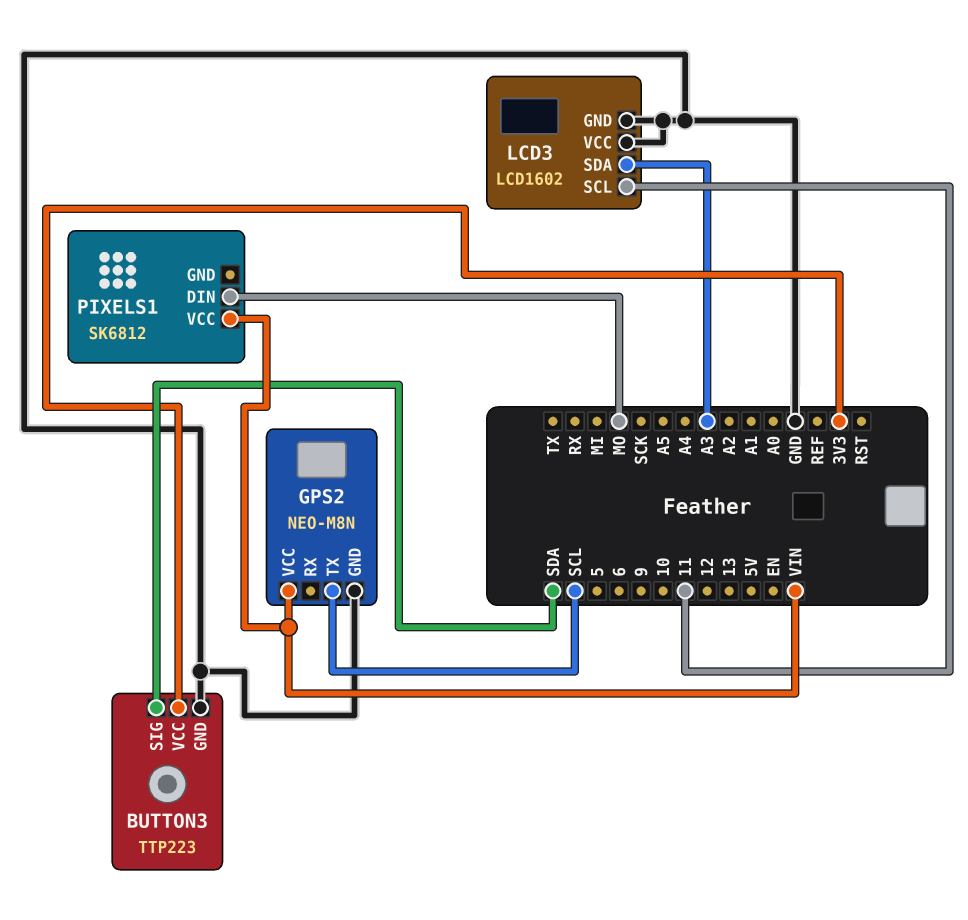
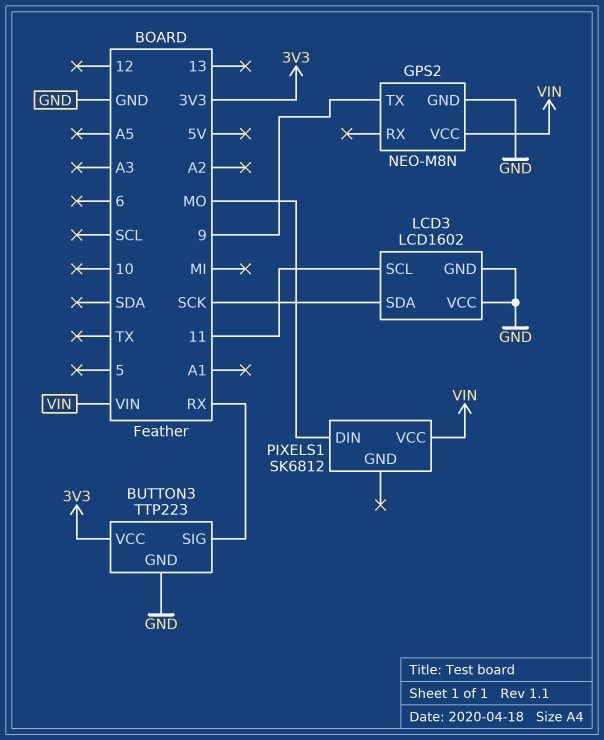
BUTTON3 pin SIG: SDA -> RX
GPS2 pin TX: SCL -> 9
LCD3 pin SDA: A3 -> SCK

